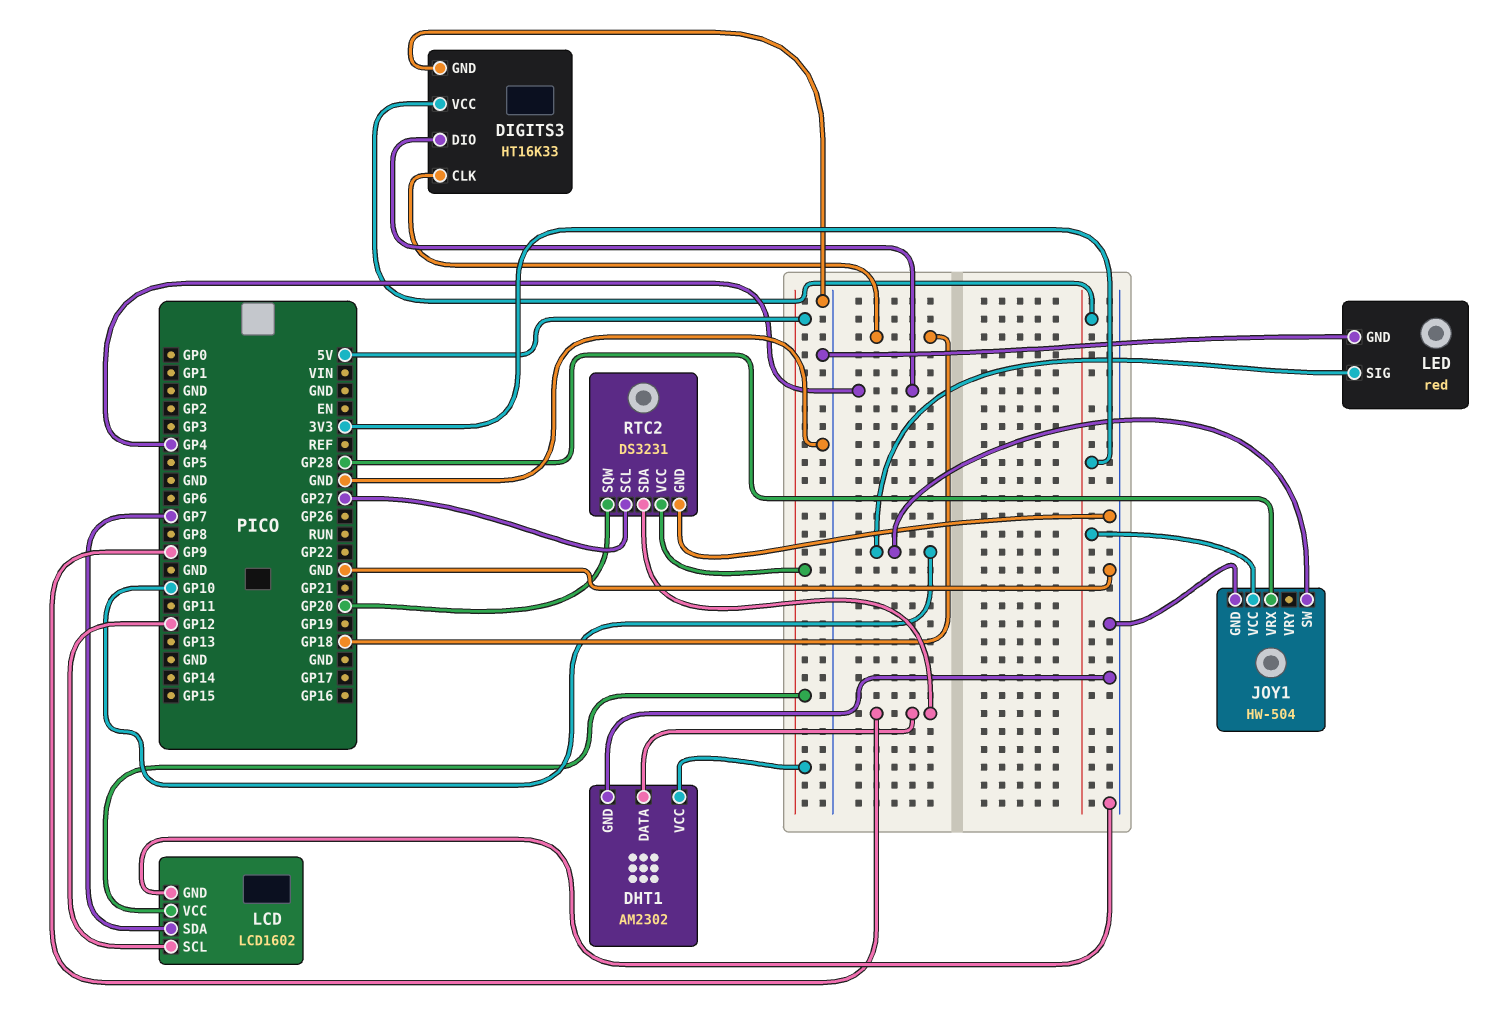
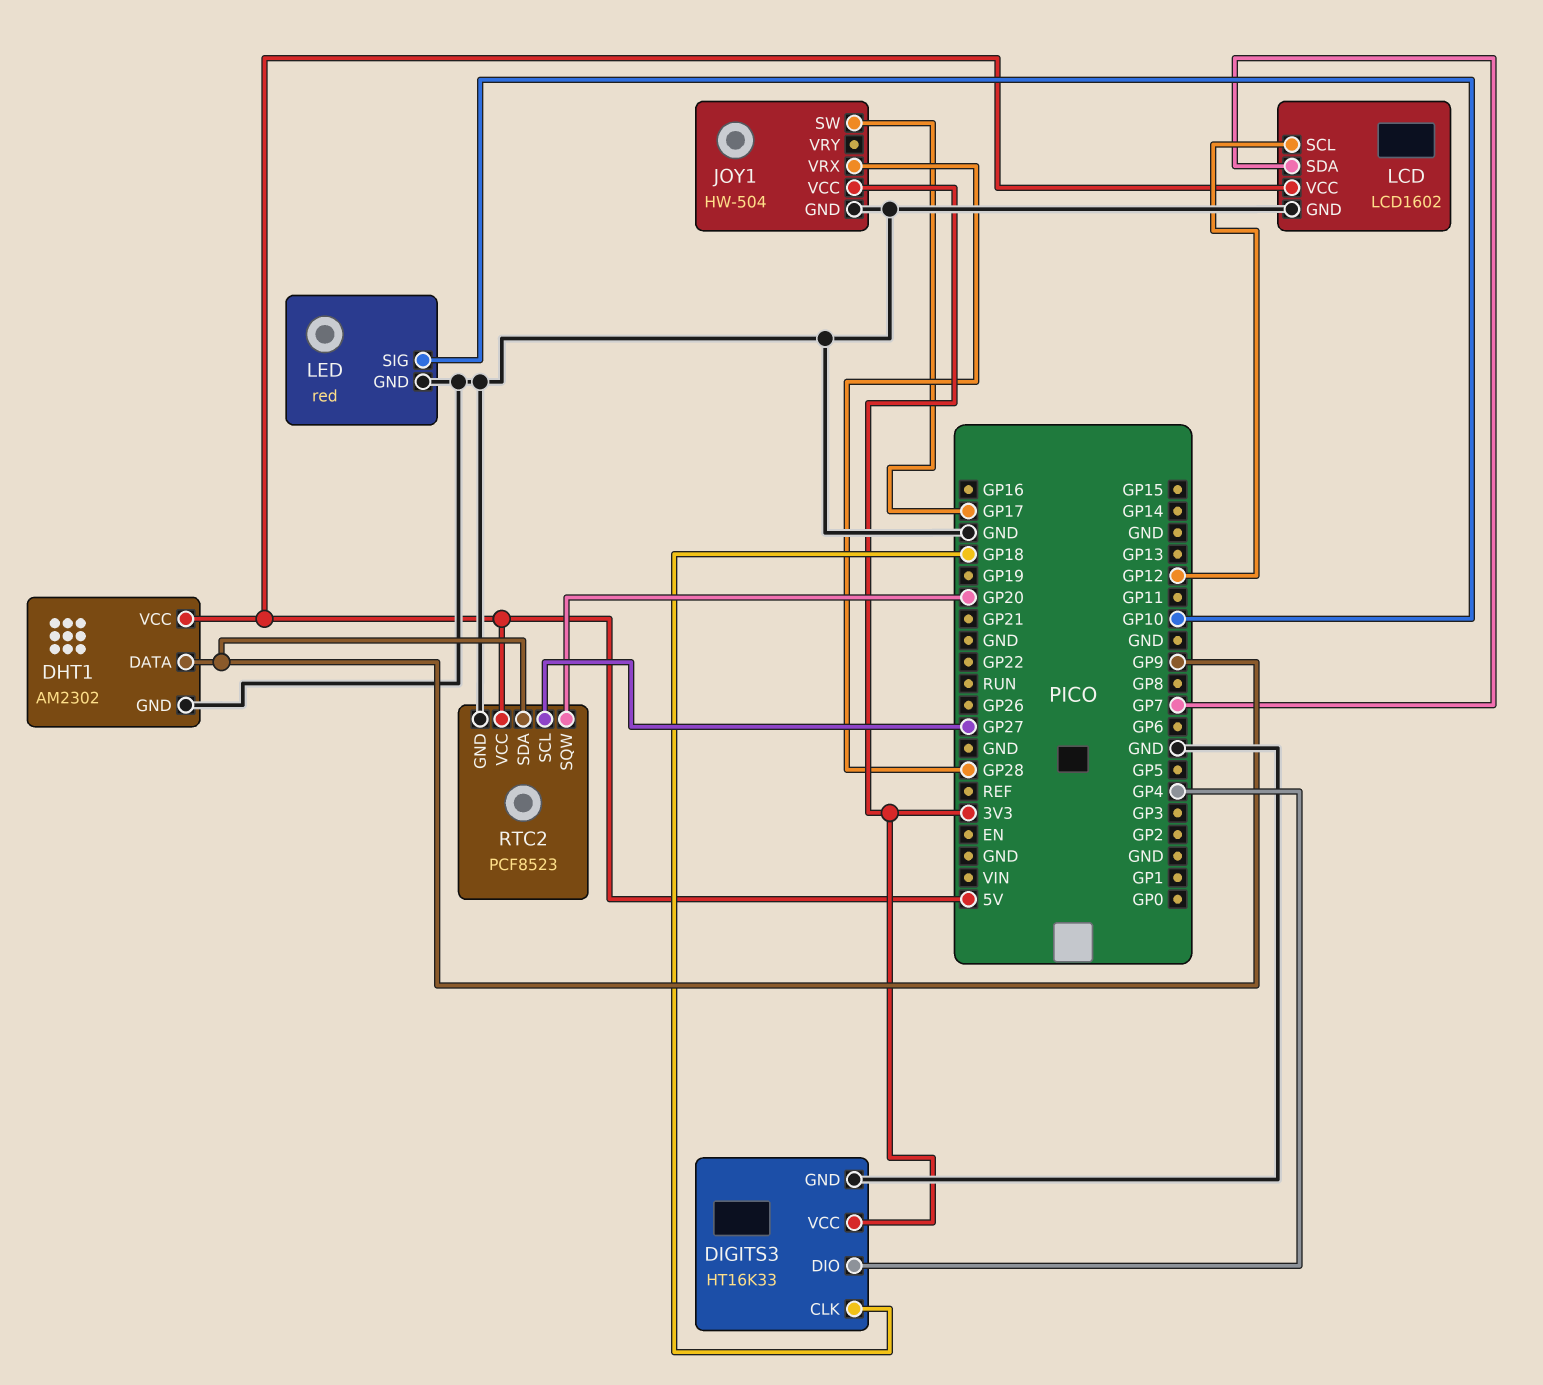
JOY1 pin SW: GP10 -> GP17
RTC2: DS3231 -> PCF8523

